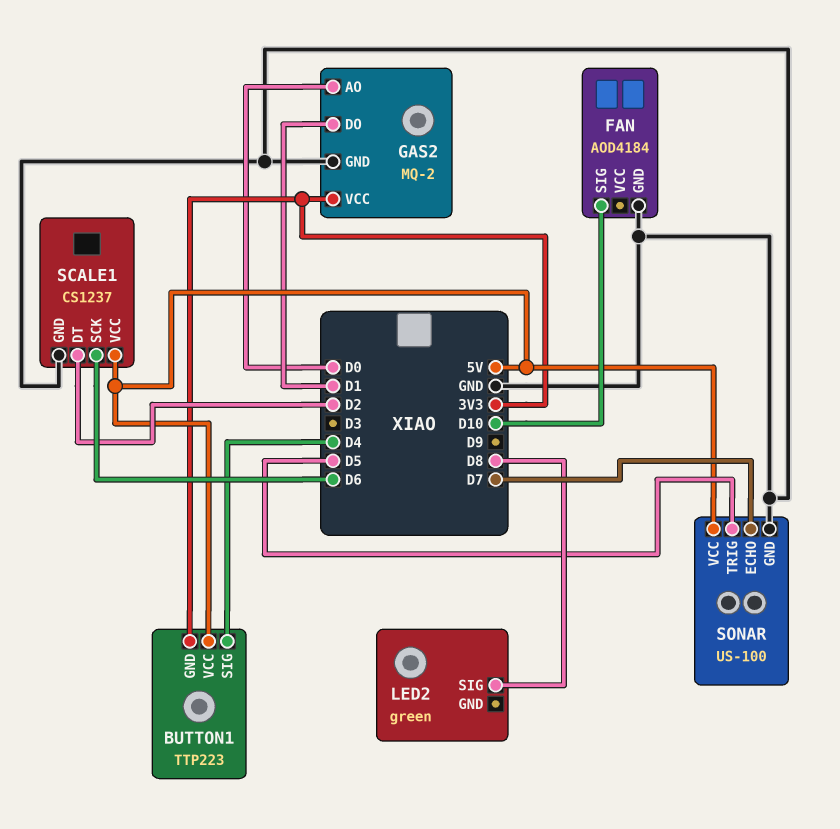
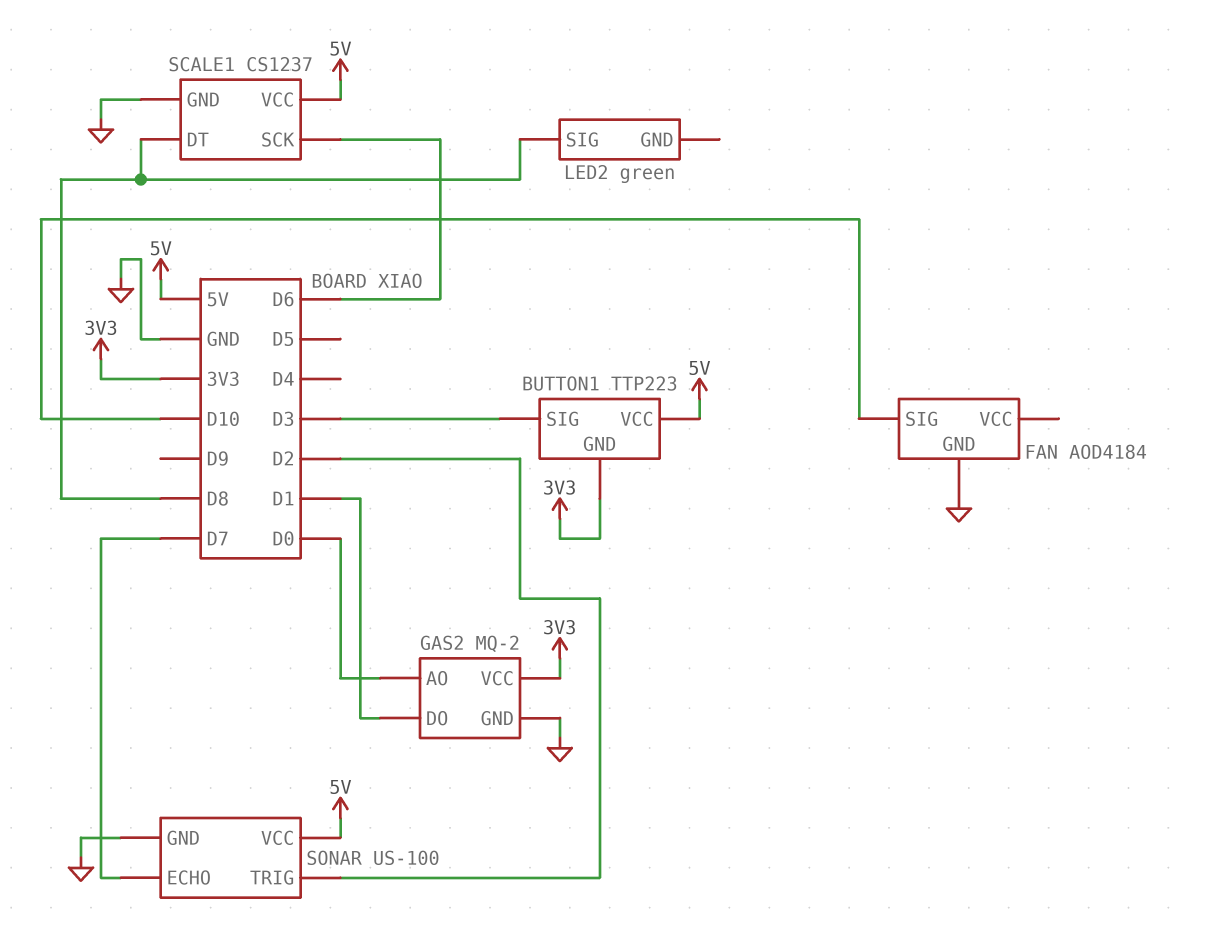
BUTTON1 pin SIG: D4 -> D3
SCALE1 pin DT: D2 -> D8
SONAR pin TRIG: D5 -> D2

